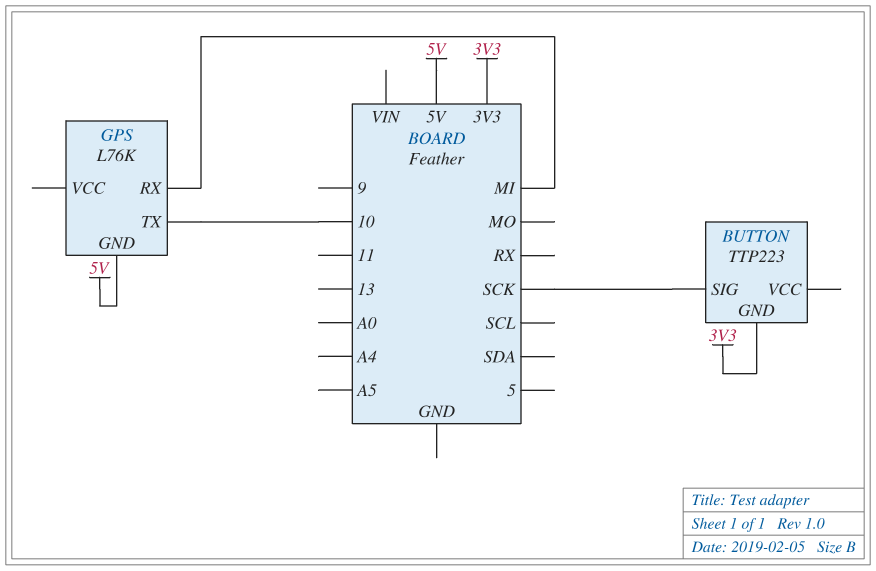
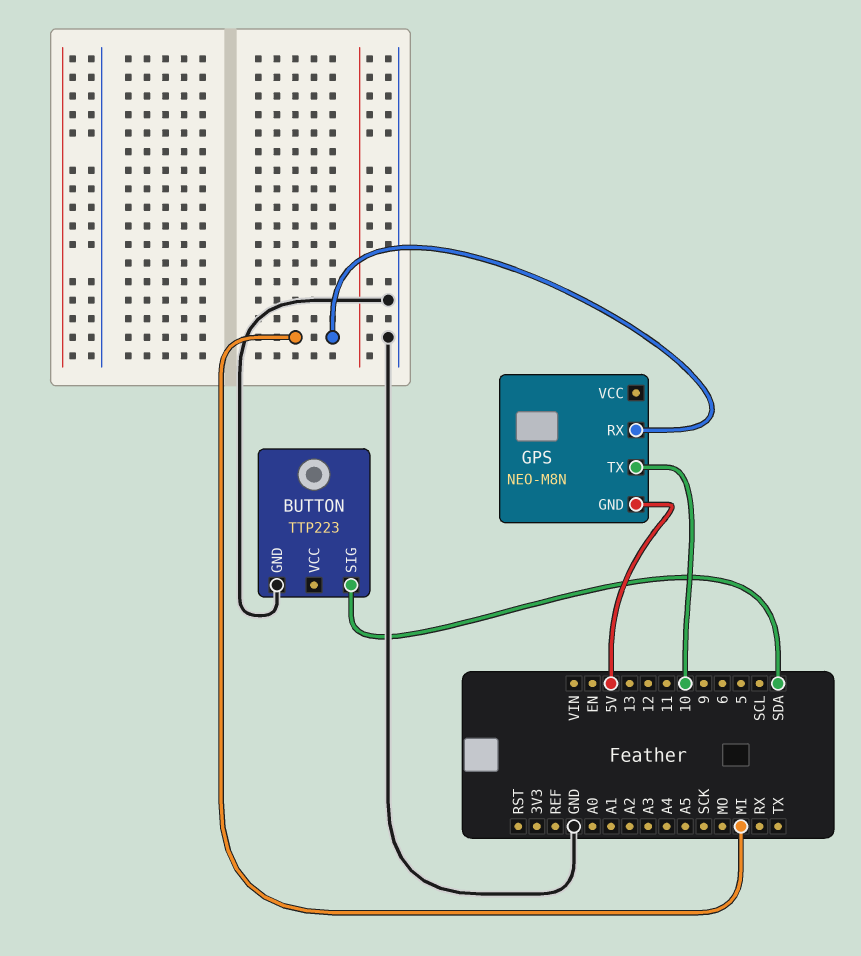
BUTTON pin GND: 3V3 -> GND
BUTTON pin SIG: SCK -> SDA
GPS: L76K -> NEO-M8N

